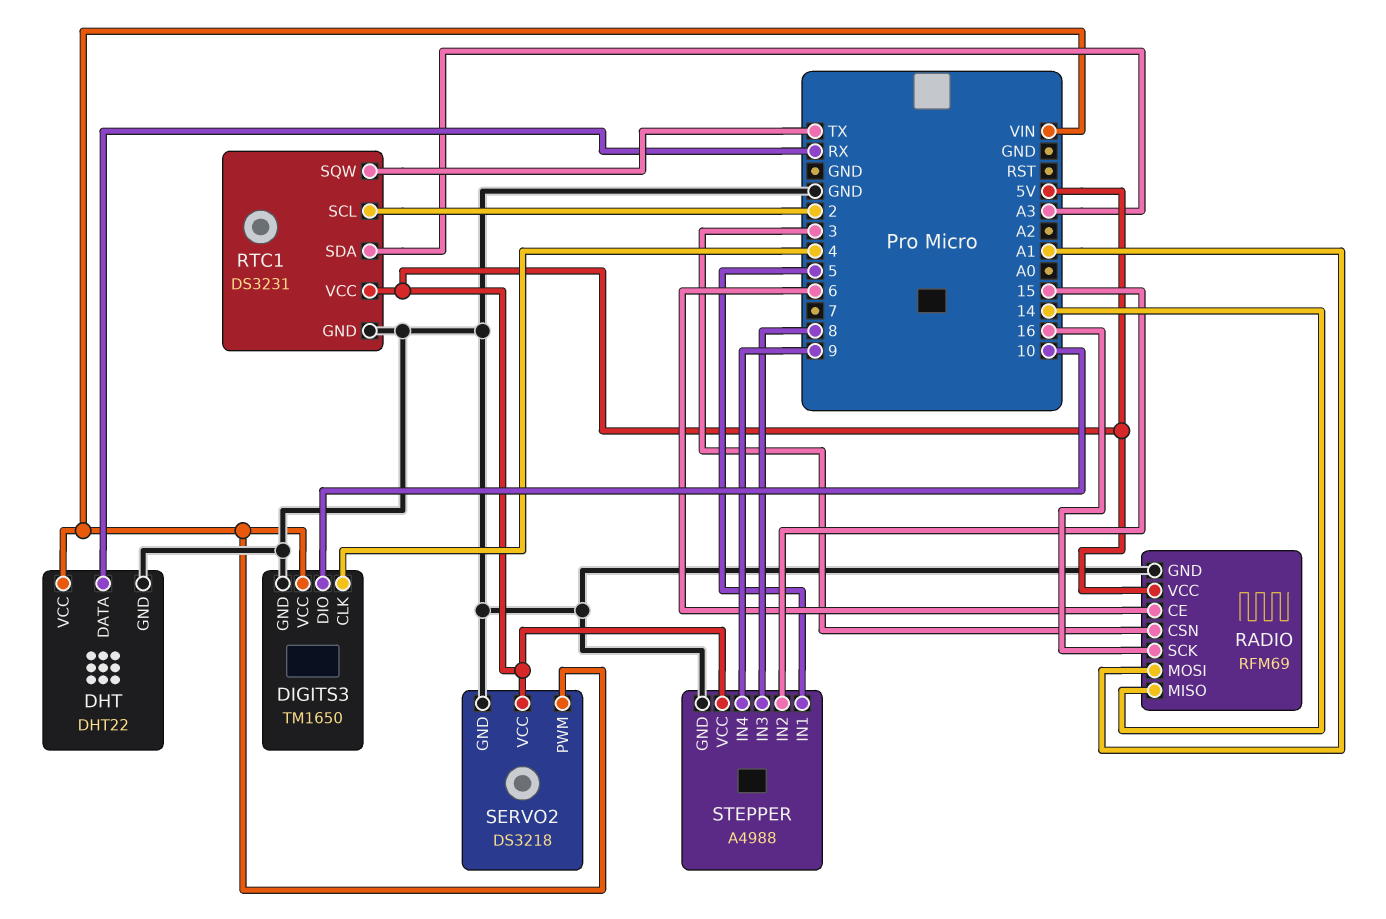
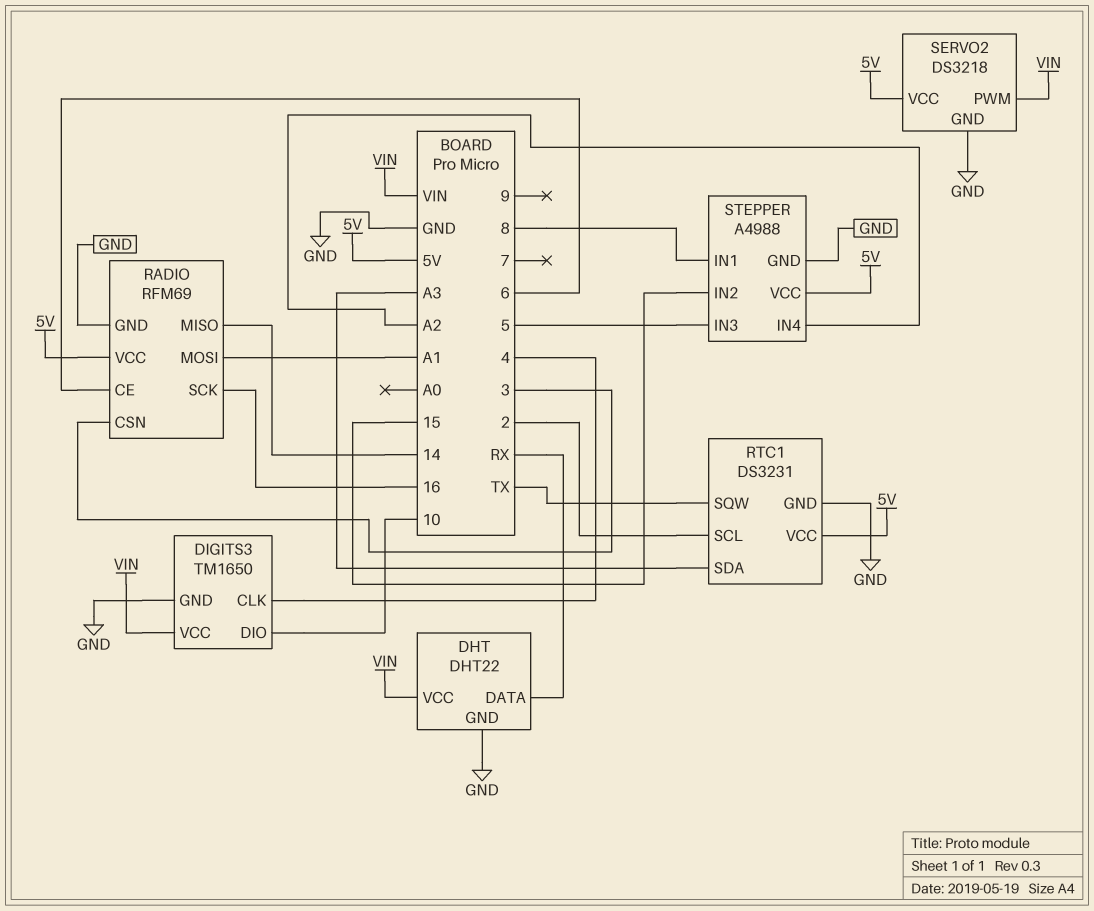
STEPPER pin IN1: 5 -> 8
STEPPER pin IN3: 8 -> 5
STEPPER pin IN4: 9 -> A2

